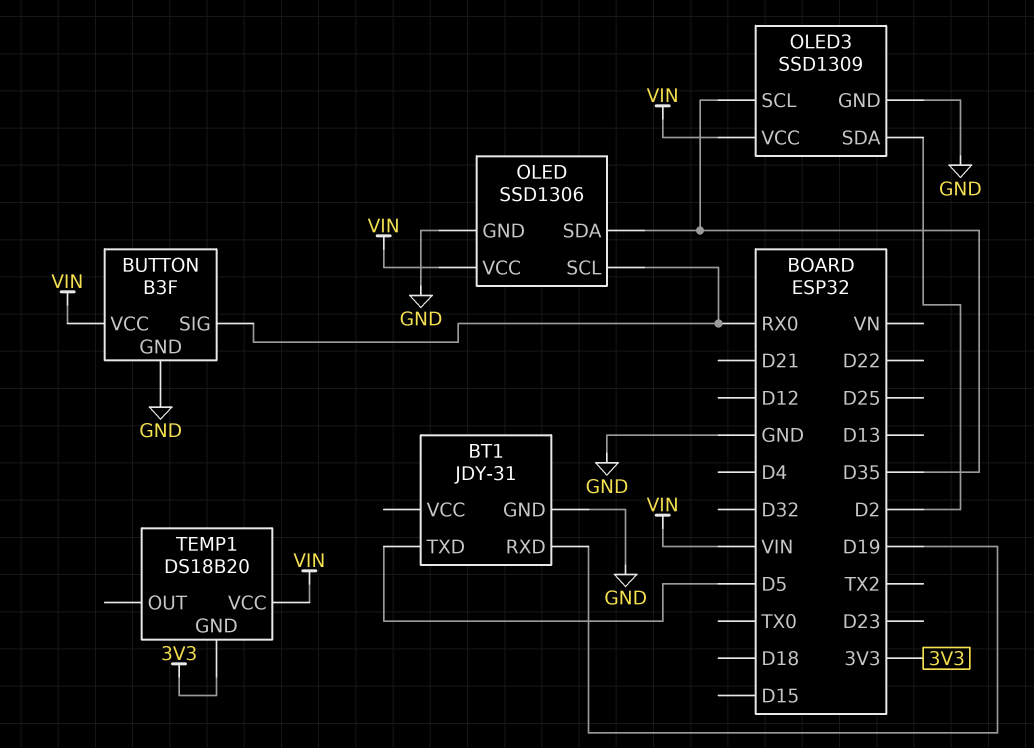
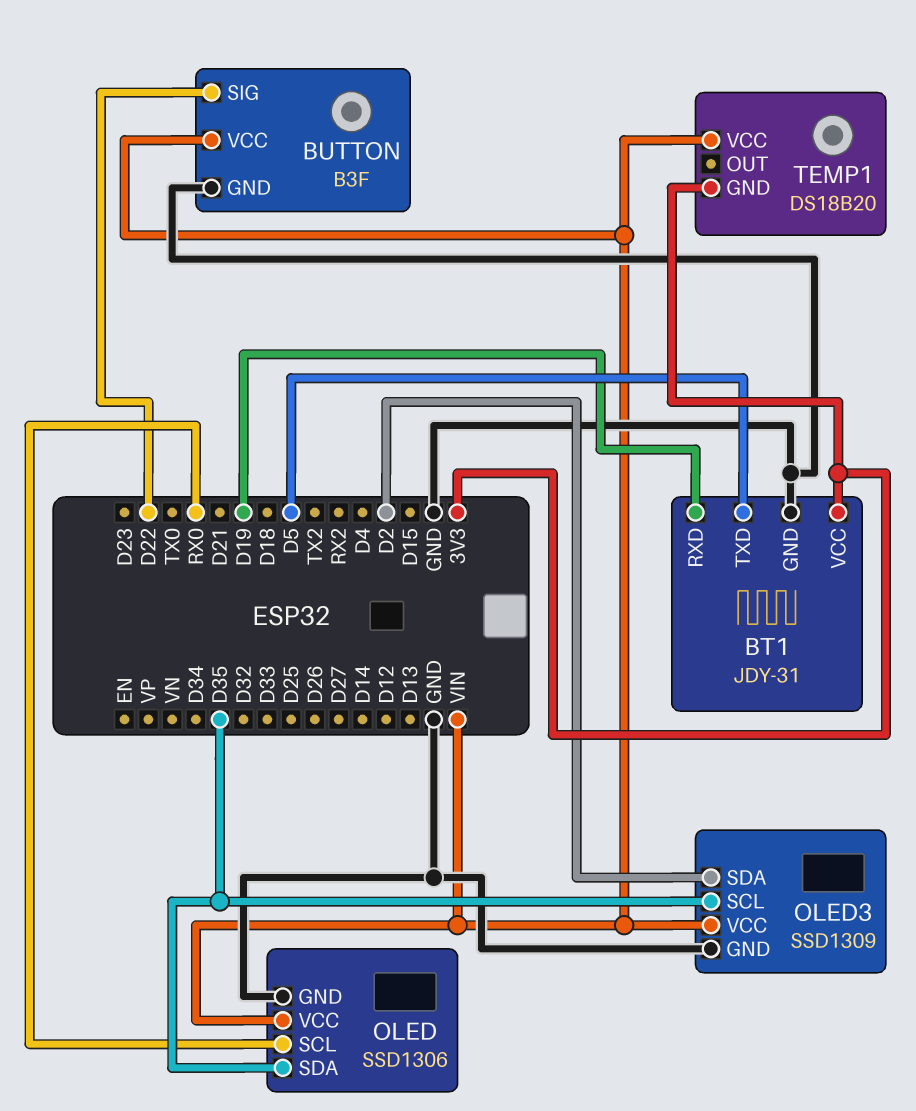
BT1 pin VCC: none -> 3V3
BUTTON pin SIG: RX0 -> D22

